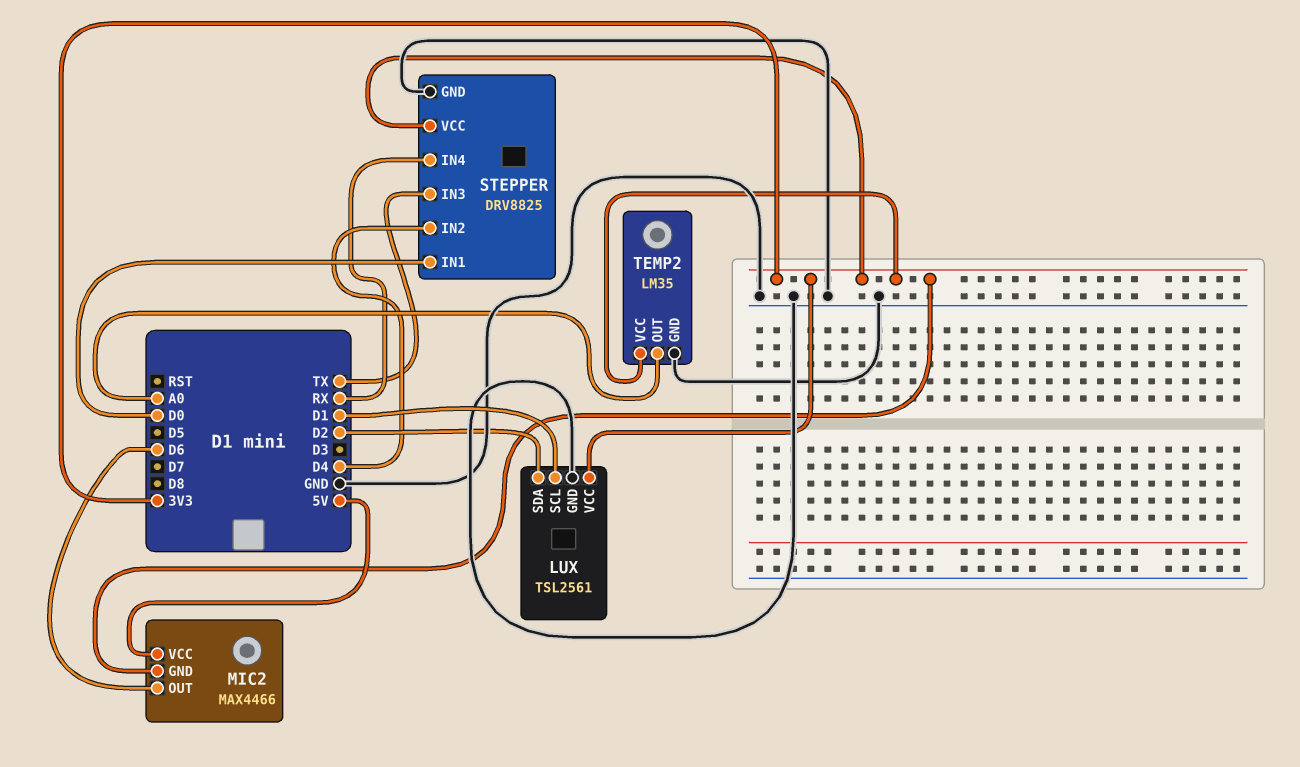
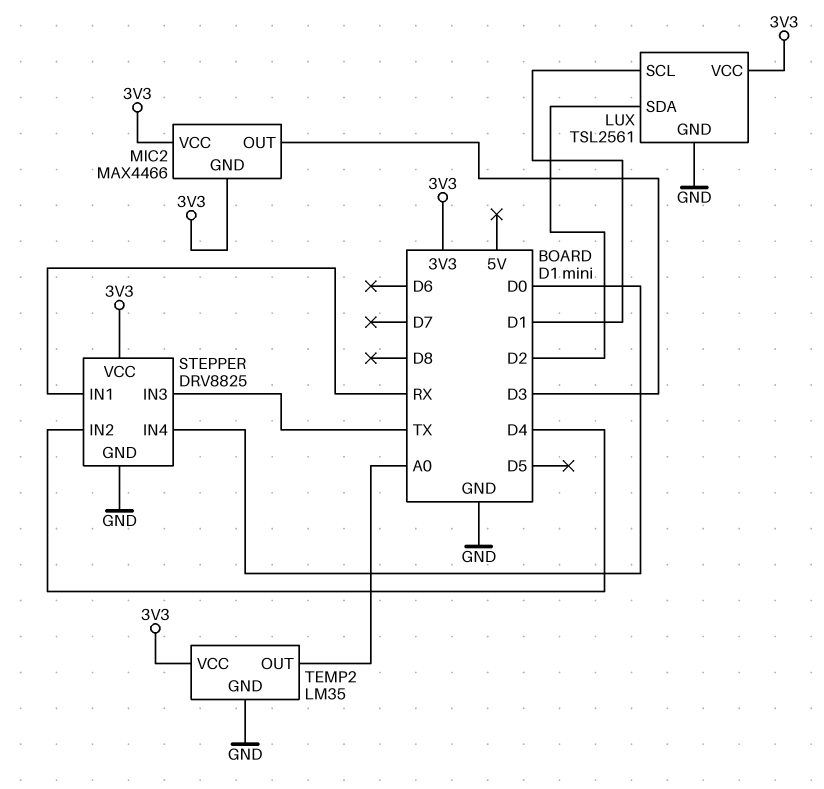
MIC2 pin OUT: D6 -> D3
MIC2 pin VCC: 5V -> 3V3
STEPPER pin IN1: D0 -> RX
STEPPER pin IN4: RX -> D0

